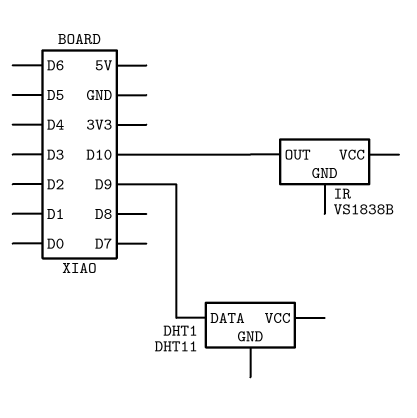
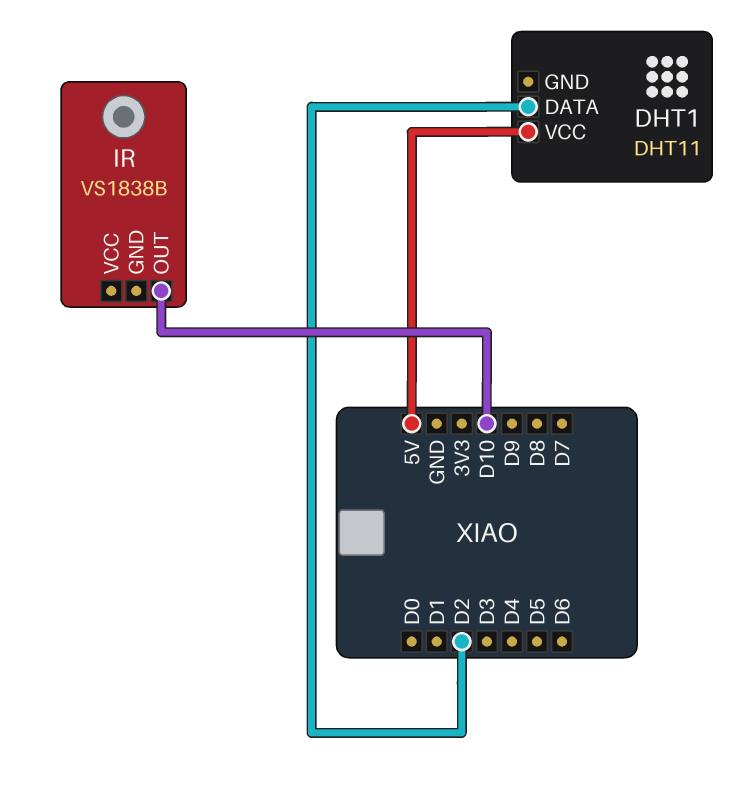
DHT1 pin DATA: D9 -> D2
DHT1 pin VCC: none -> 5V

